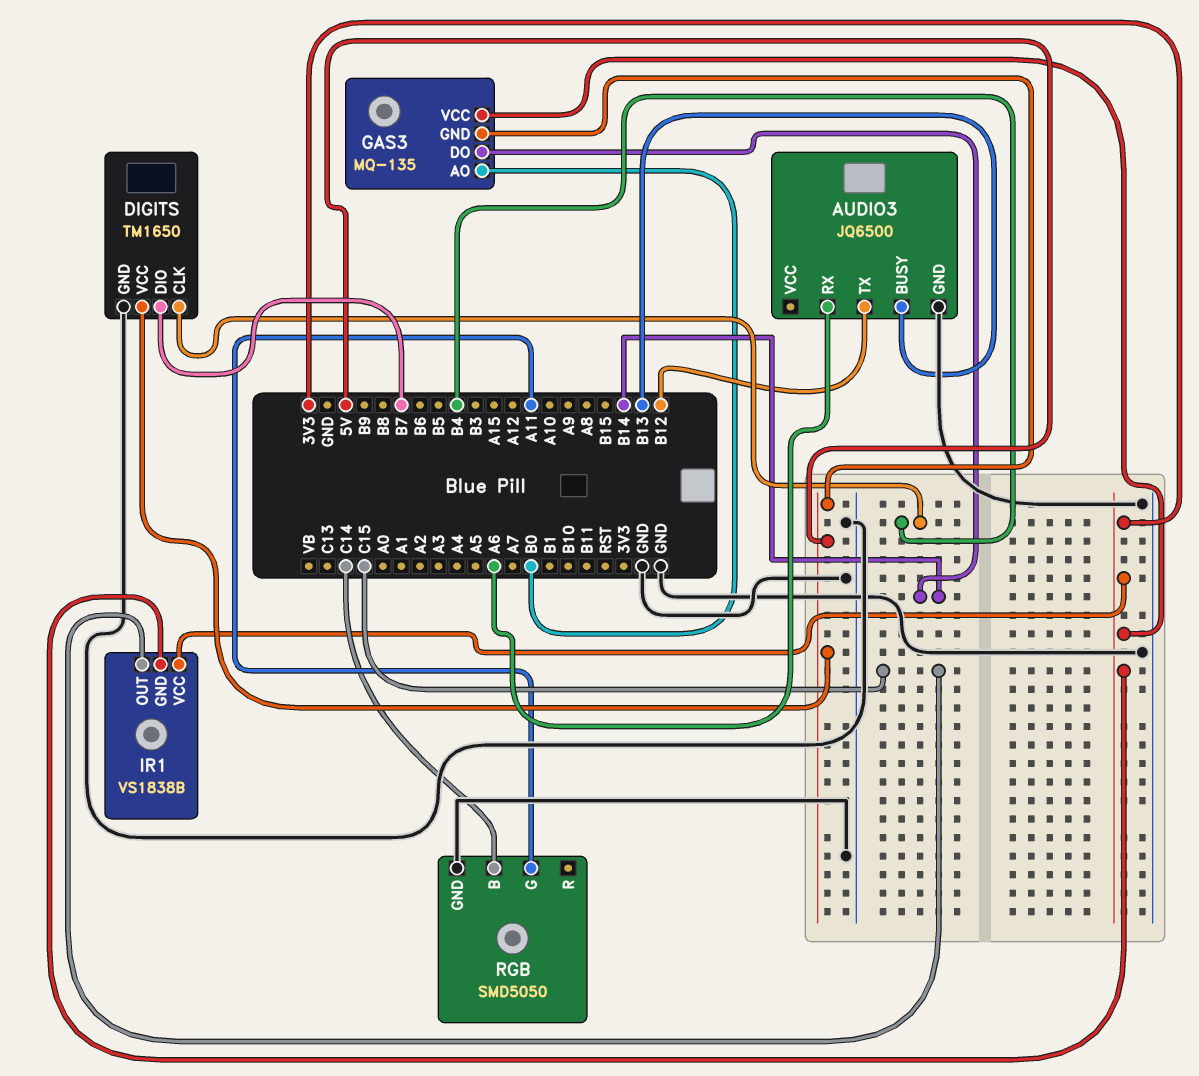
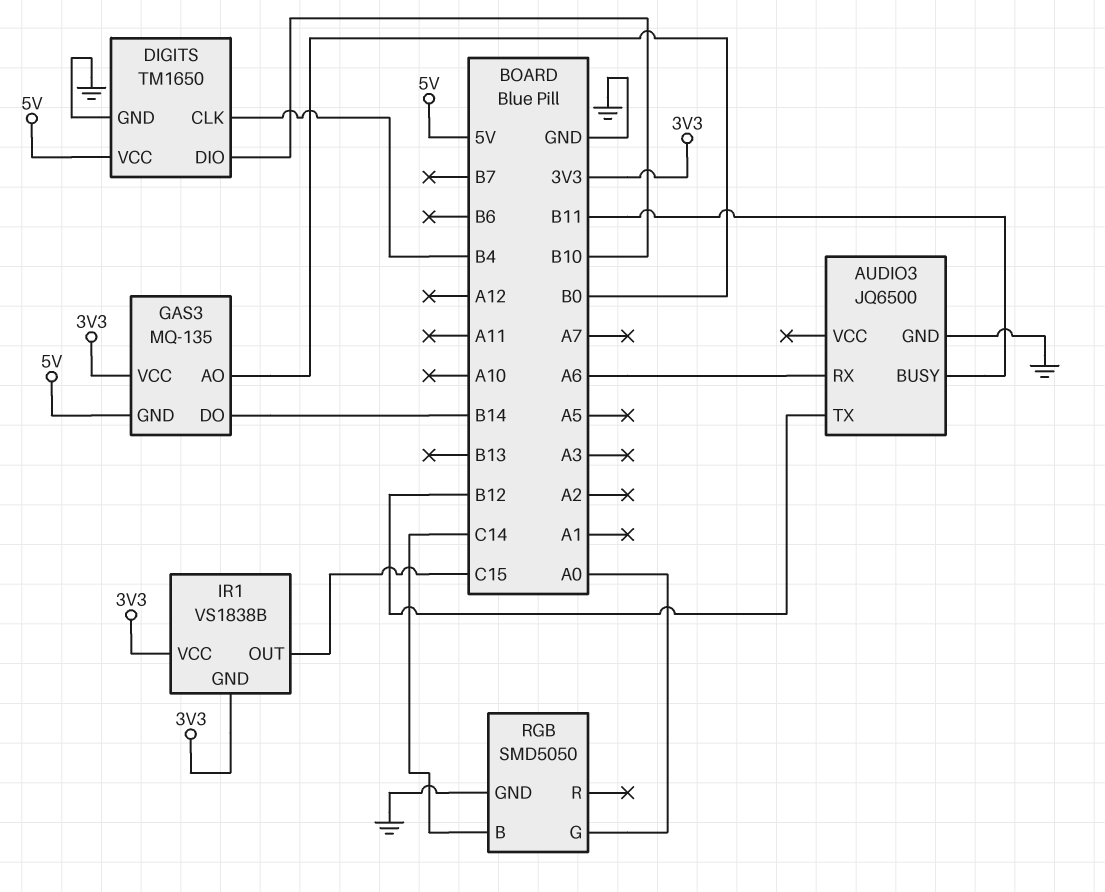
AUDIO3 pin BUSY: B13 -> B11
DIGITS pin DIO: B7 -> B10
RGB pin G: A11 -> A0

